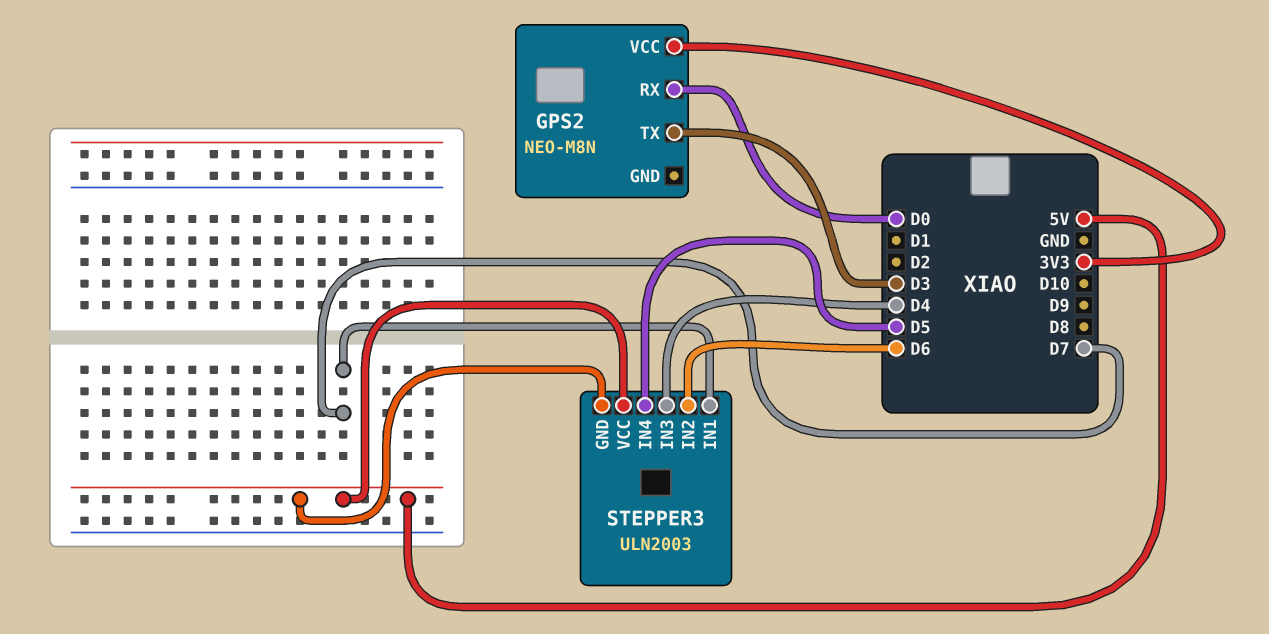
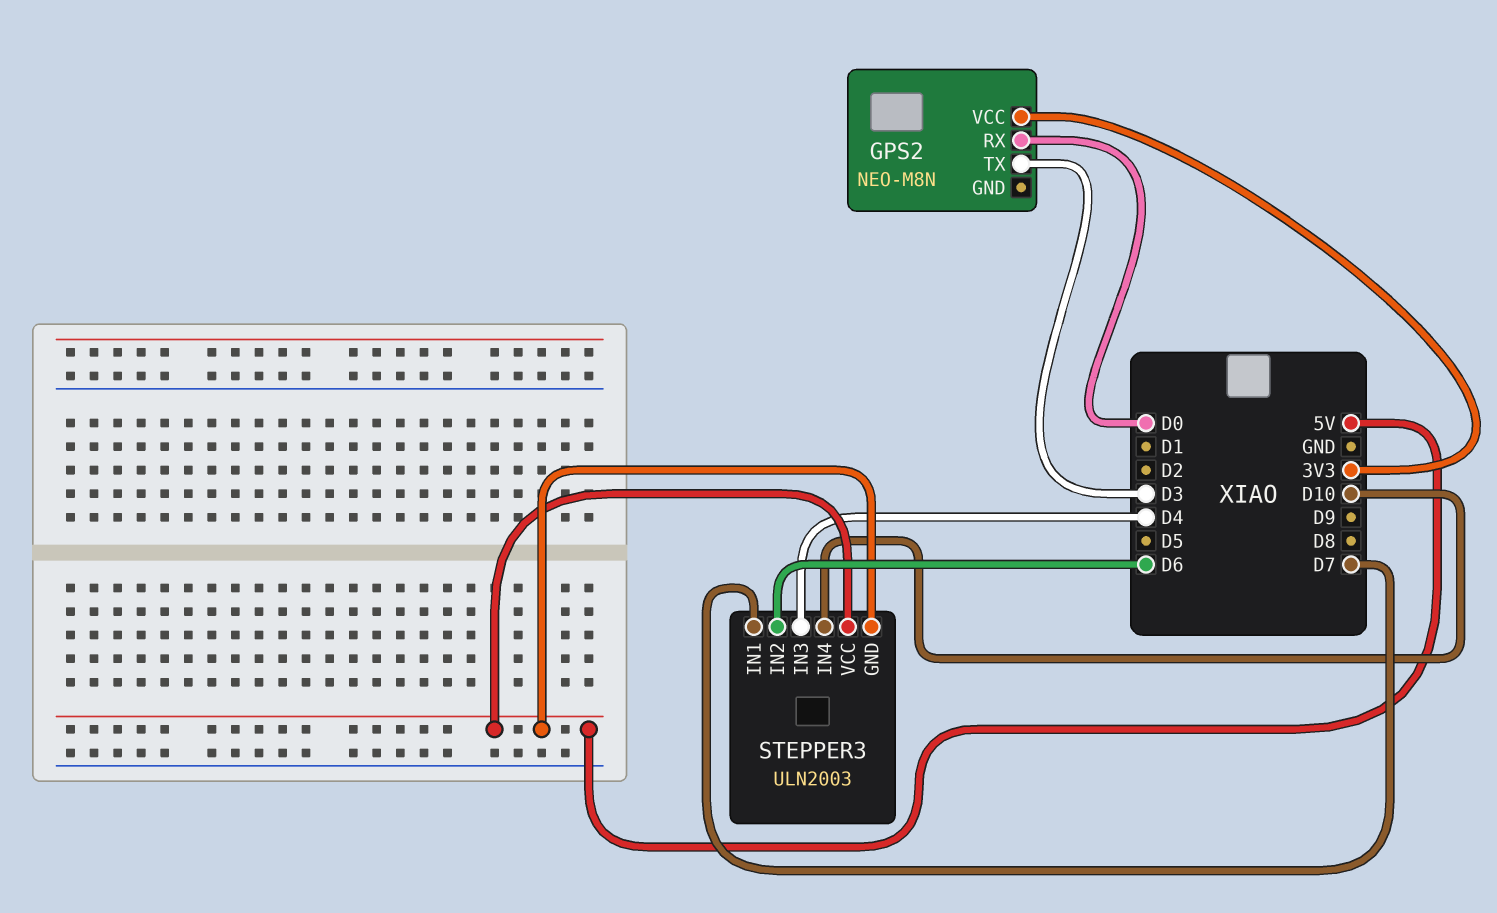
STEPPER3 pin IN4: D5 -> D10

